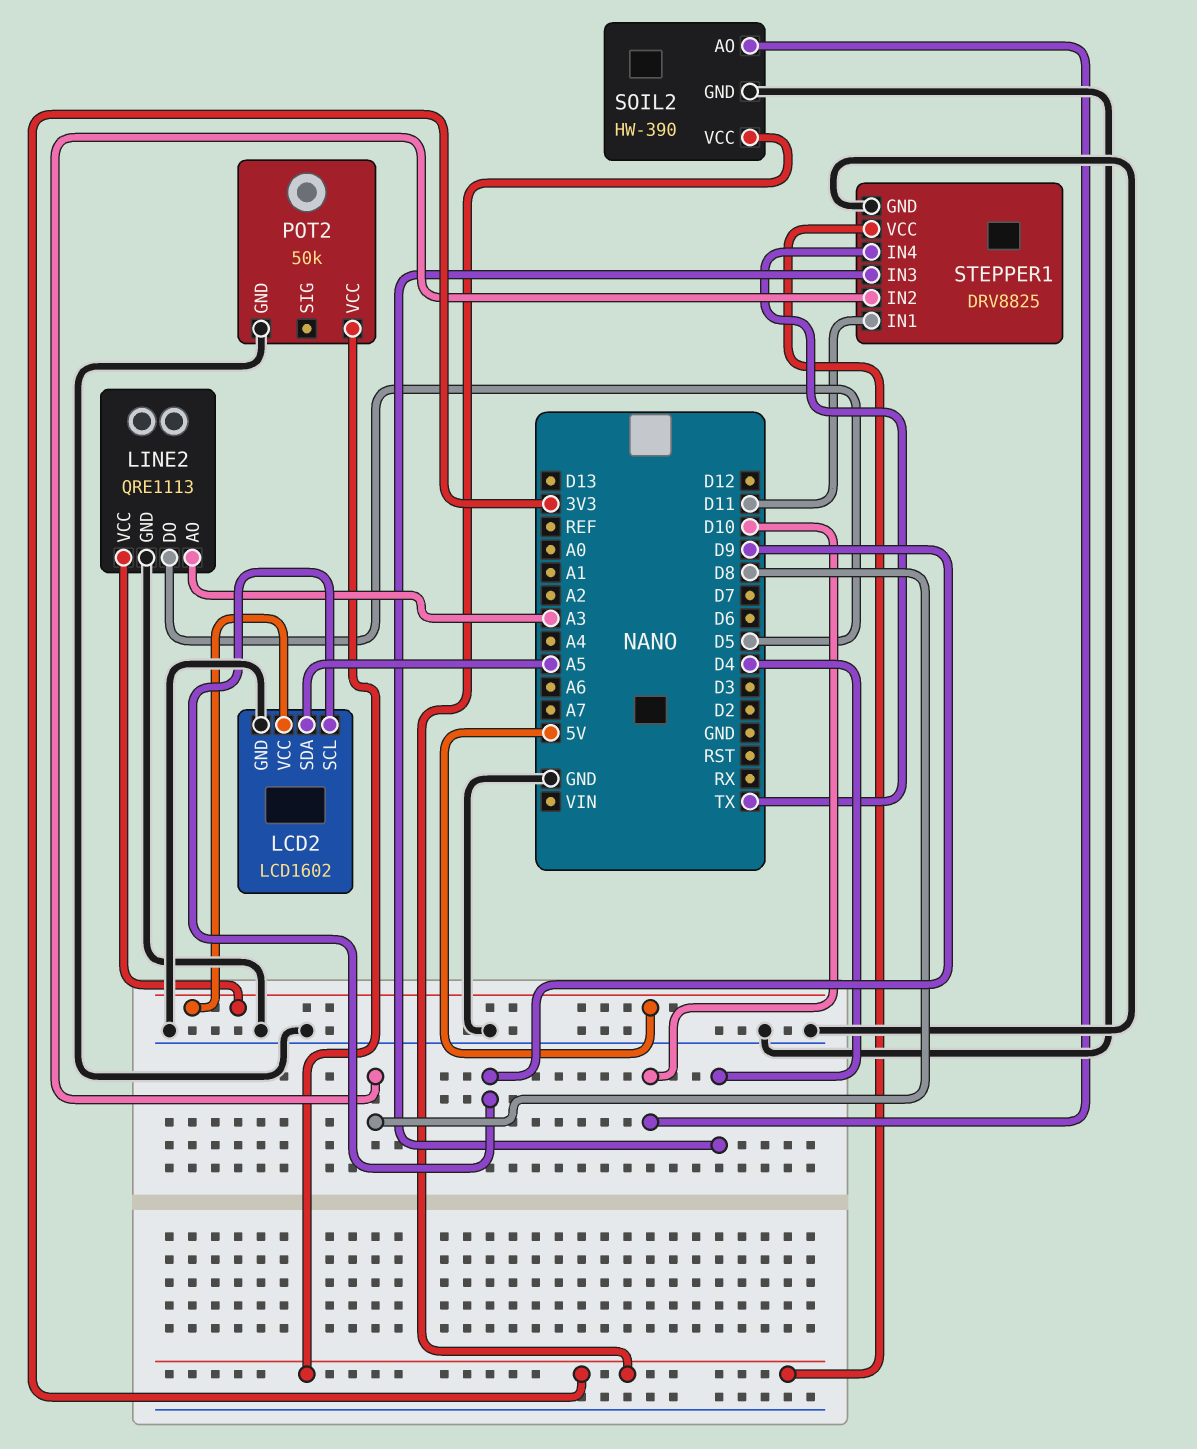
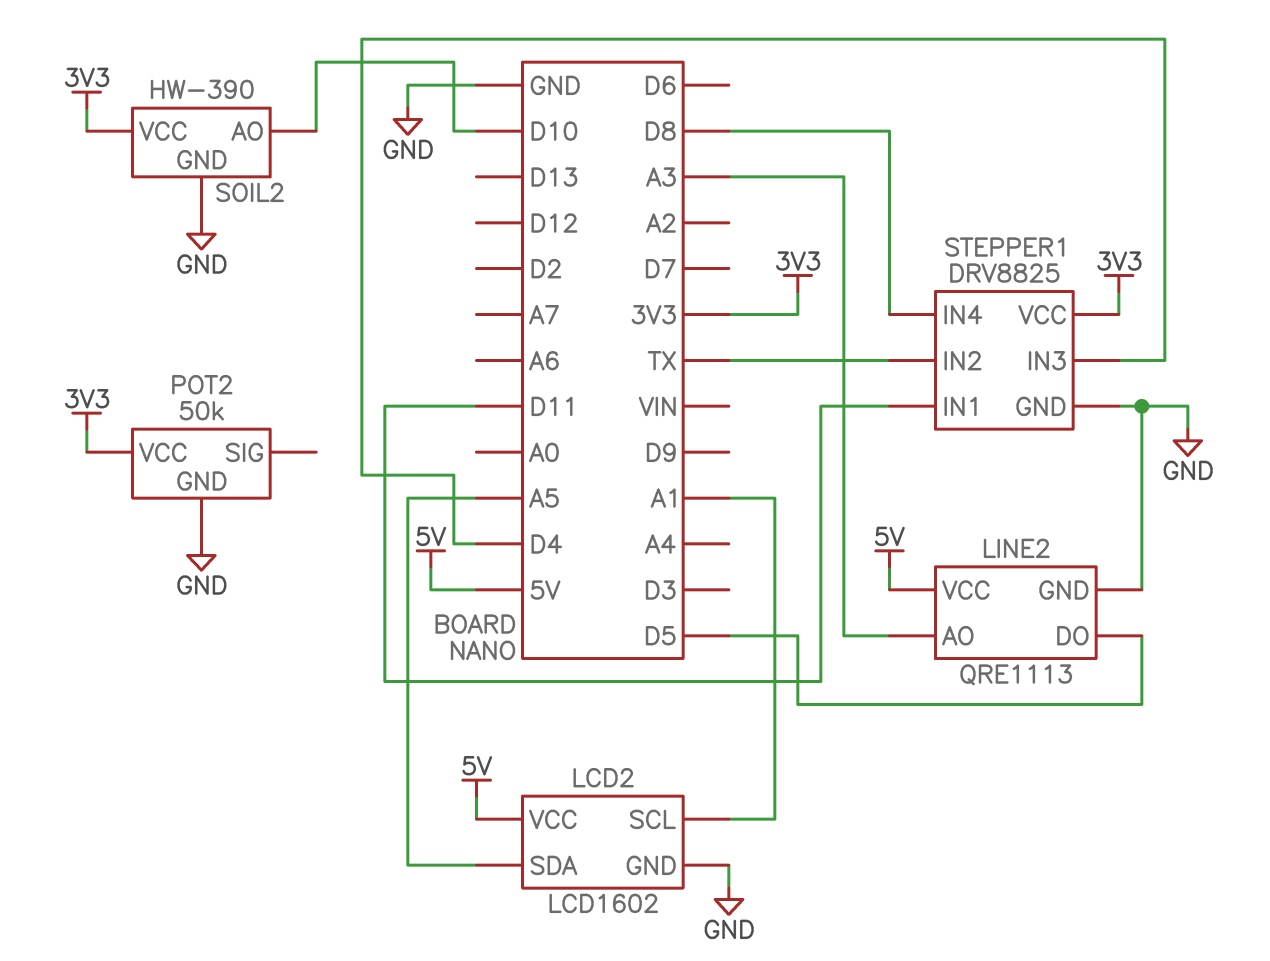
LCD2 pin SCL: D9 -> A1
STEPPER1 pin IN2: D8 -> TX
STEPPER1 pin IN4: TX -> D8

